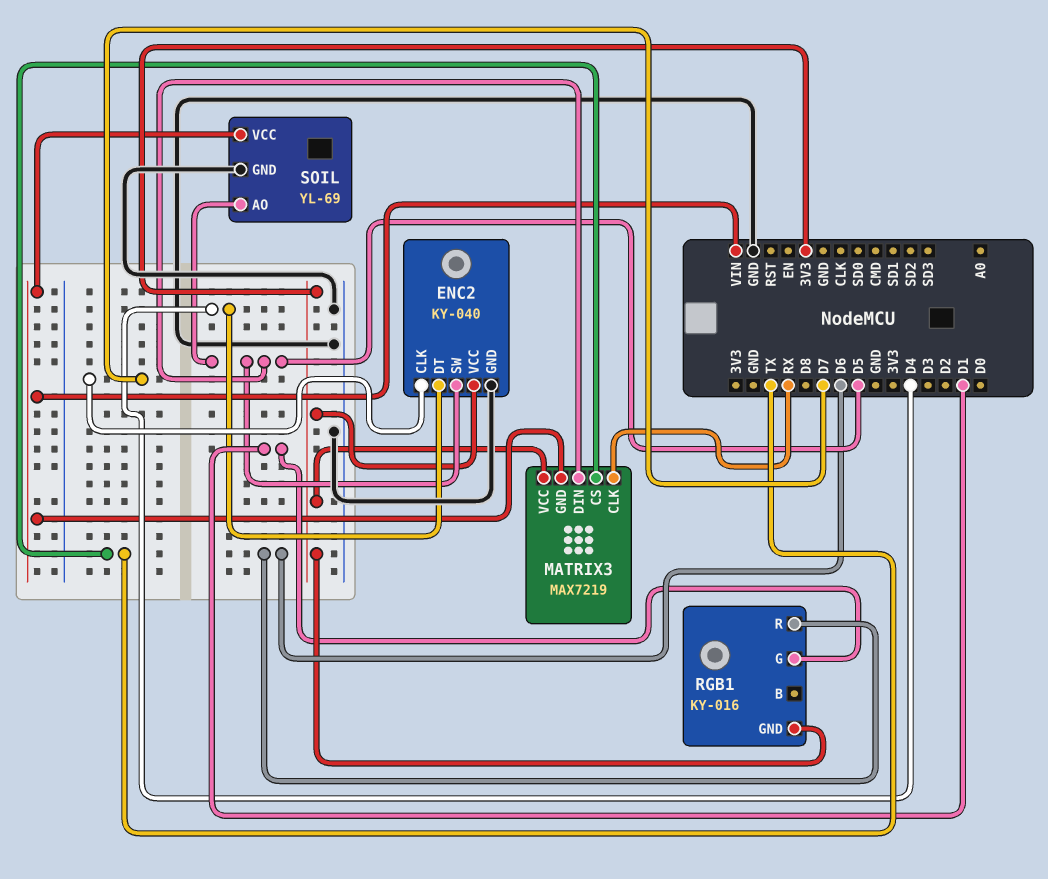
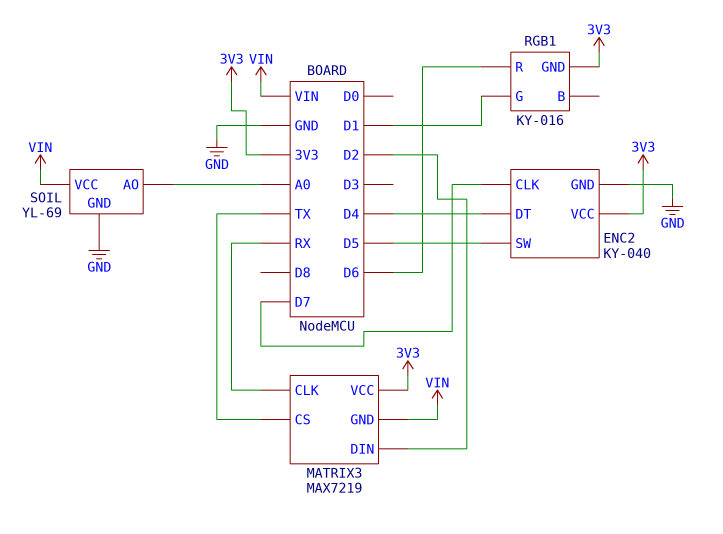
MATRIX3 pin DIN: D5 -> D2
SOIL pin AO: D5 -> A0

